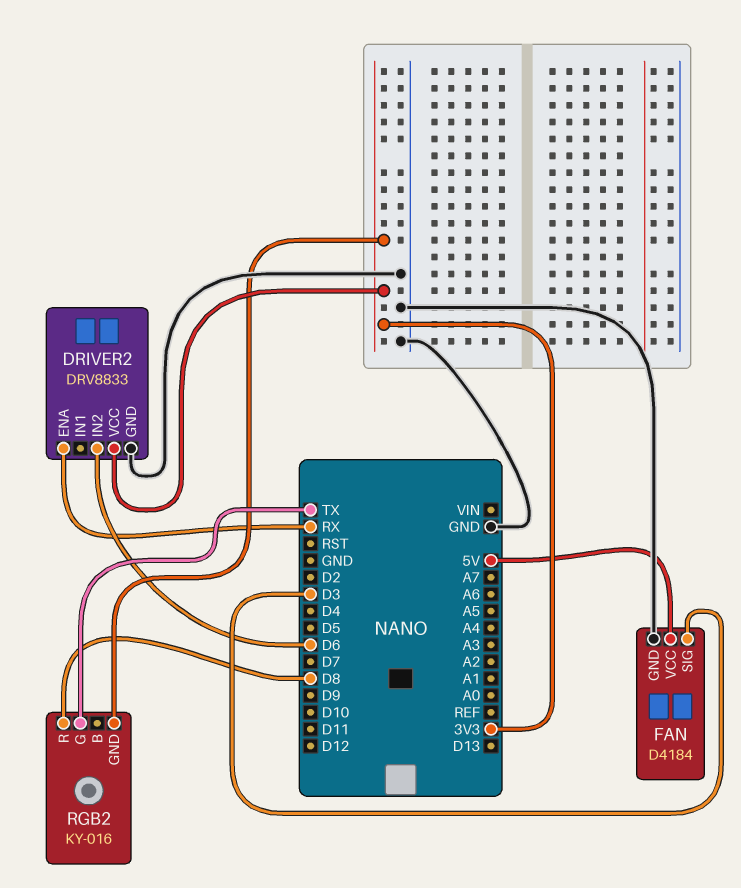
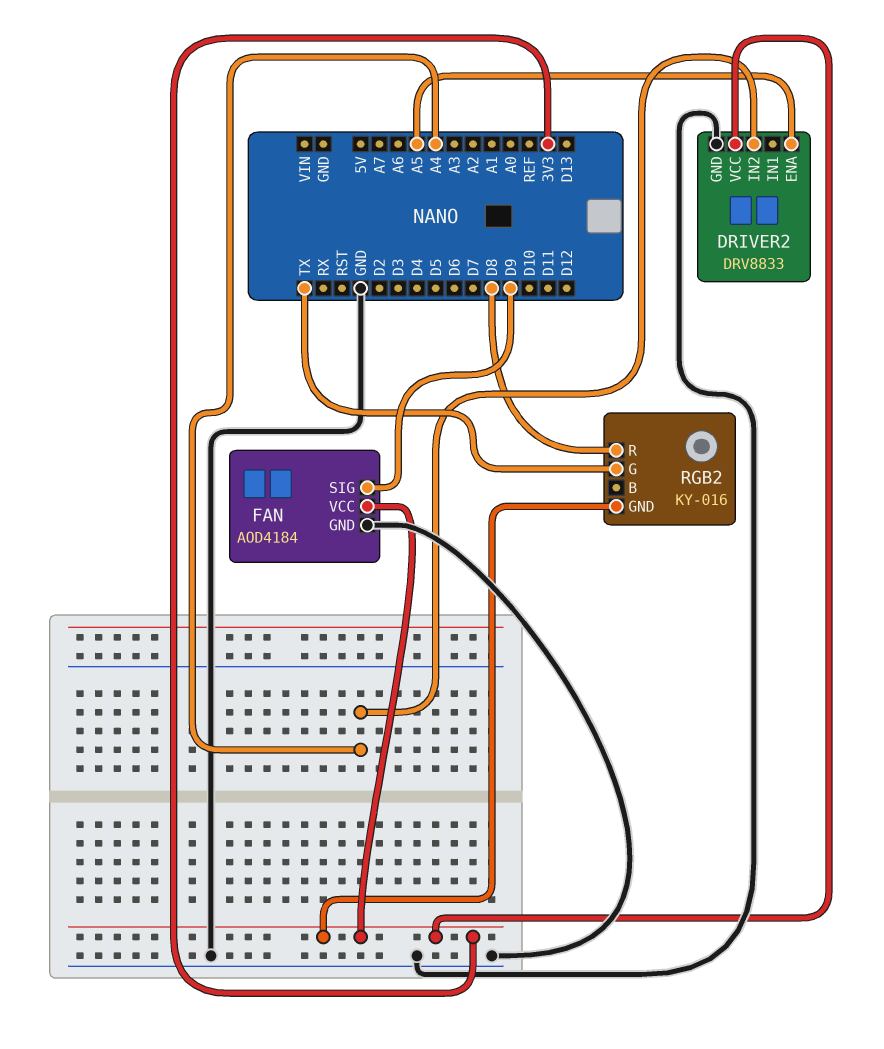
DRIVER2 pin ENA: RX -> A5
DRIVER2 pin IN2: D6 -> A4
FAN: D4184 -> AOD4184
FAN pin SIG: D3 -> D9
FAN pin VCC: 5V -> 3V3

